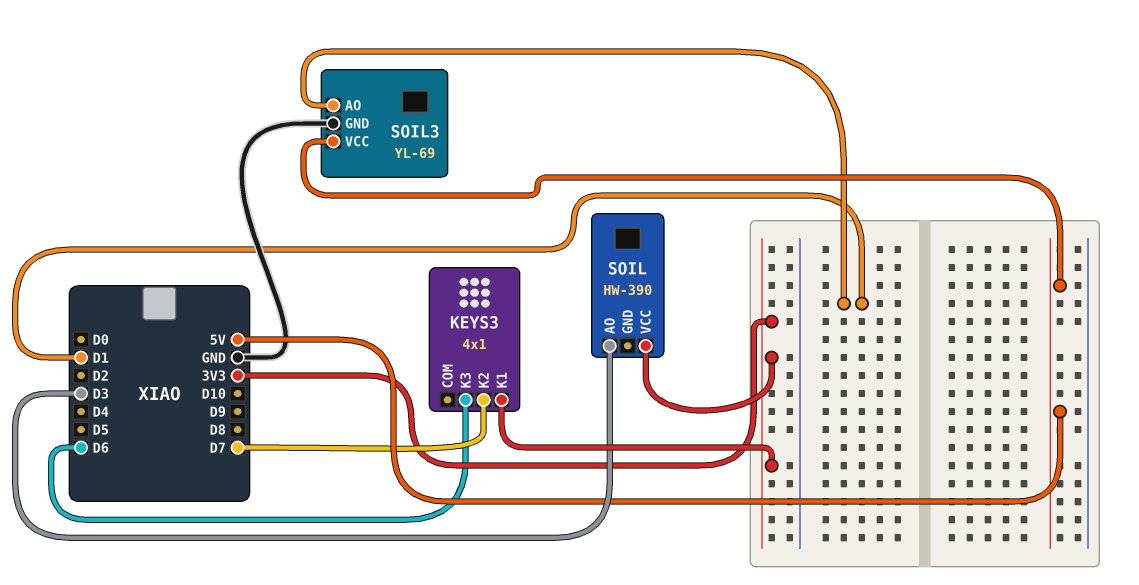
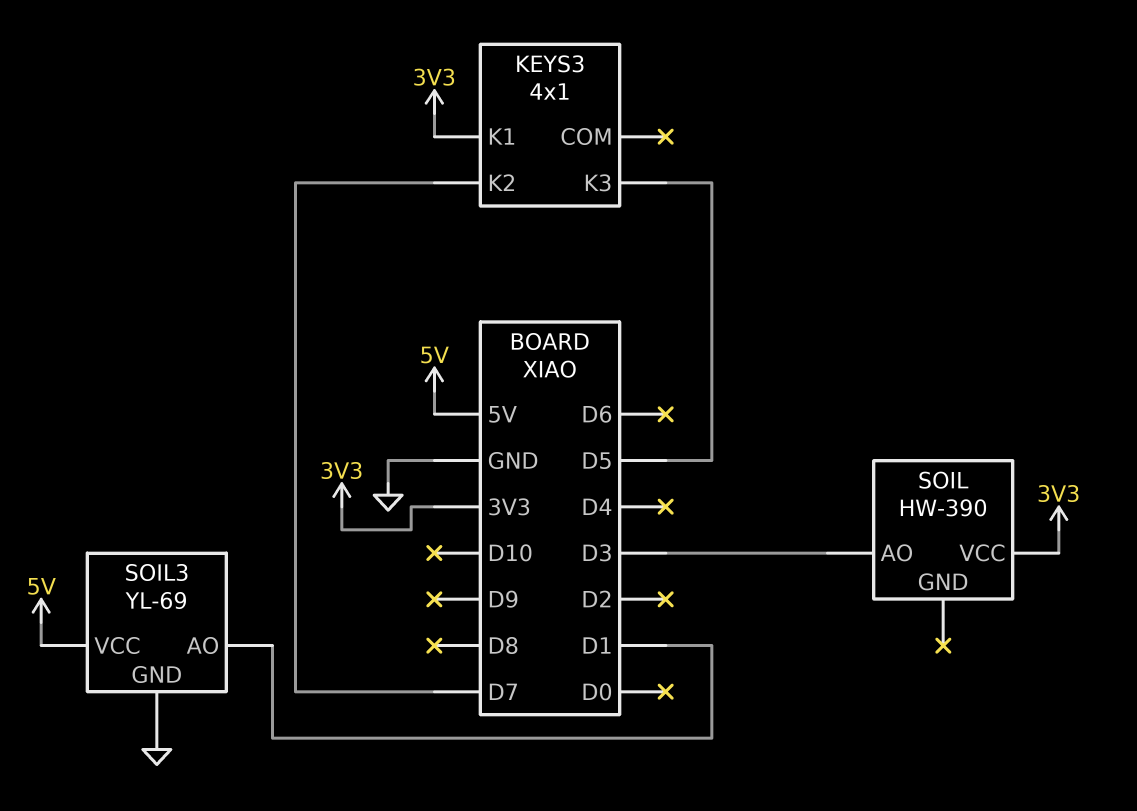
KEYS3 pin K3: D6 -> D5

